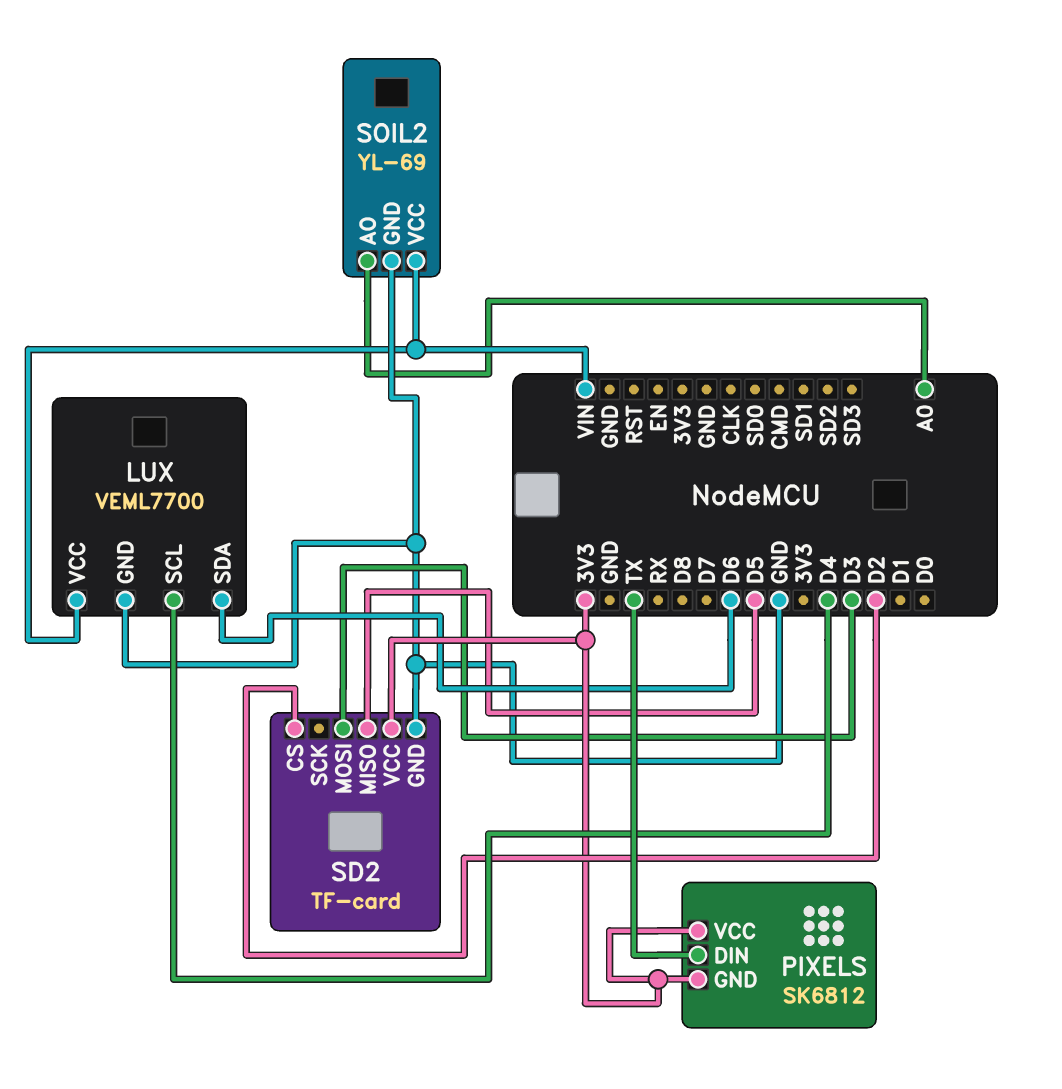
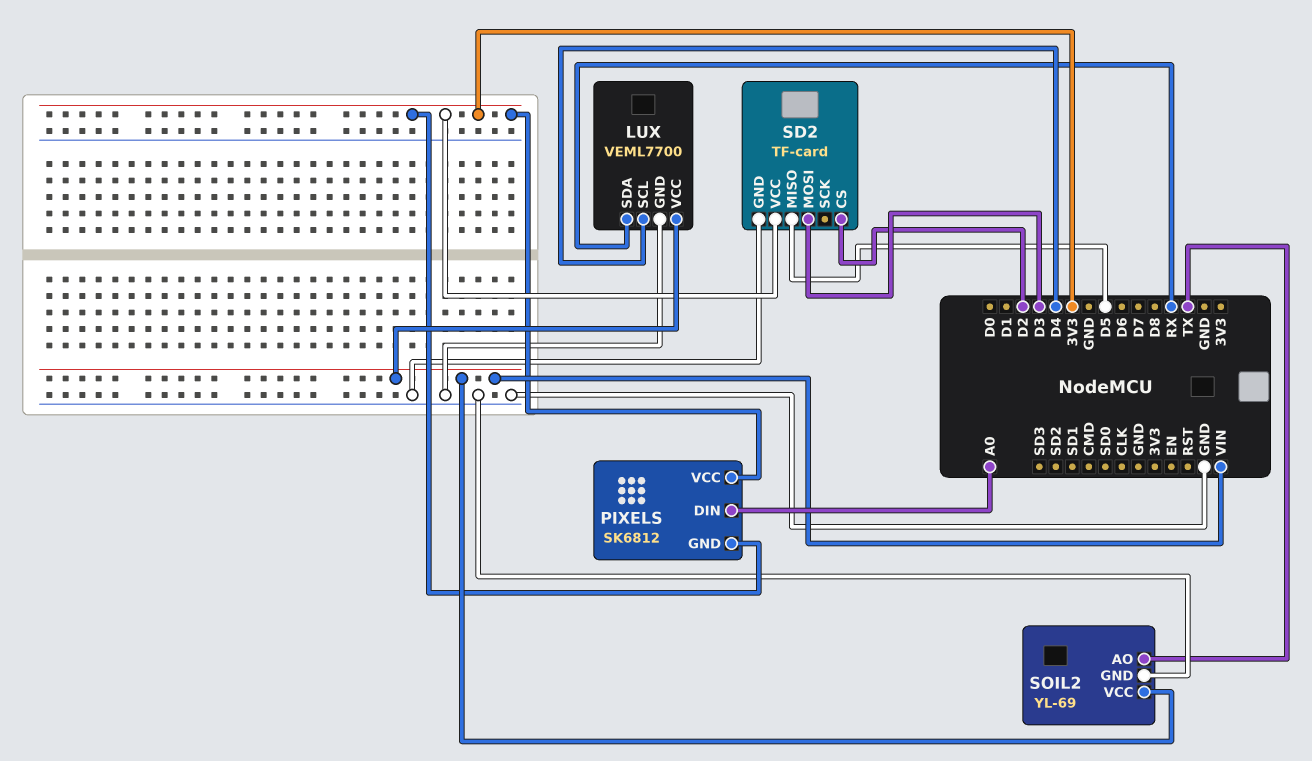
LUX pin SDA: D6 -> RX
PIXELS pin DIN: TX -> A0
SOIL2 pin AO: A0 -> TX

